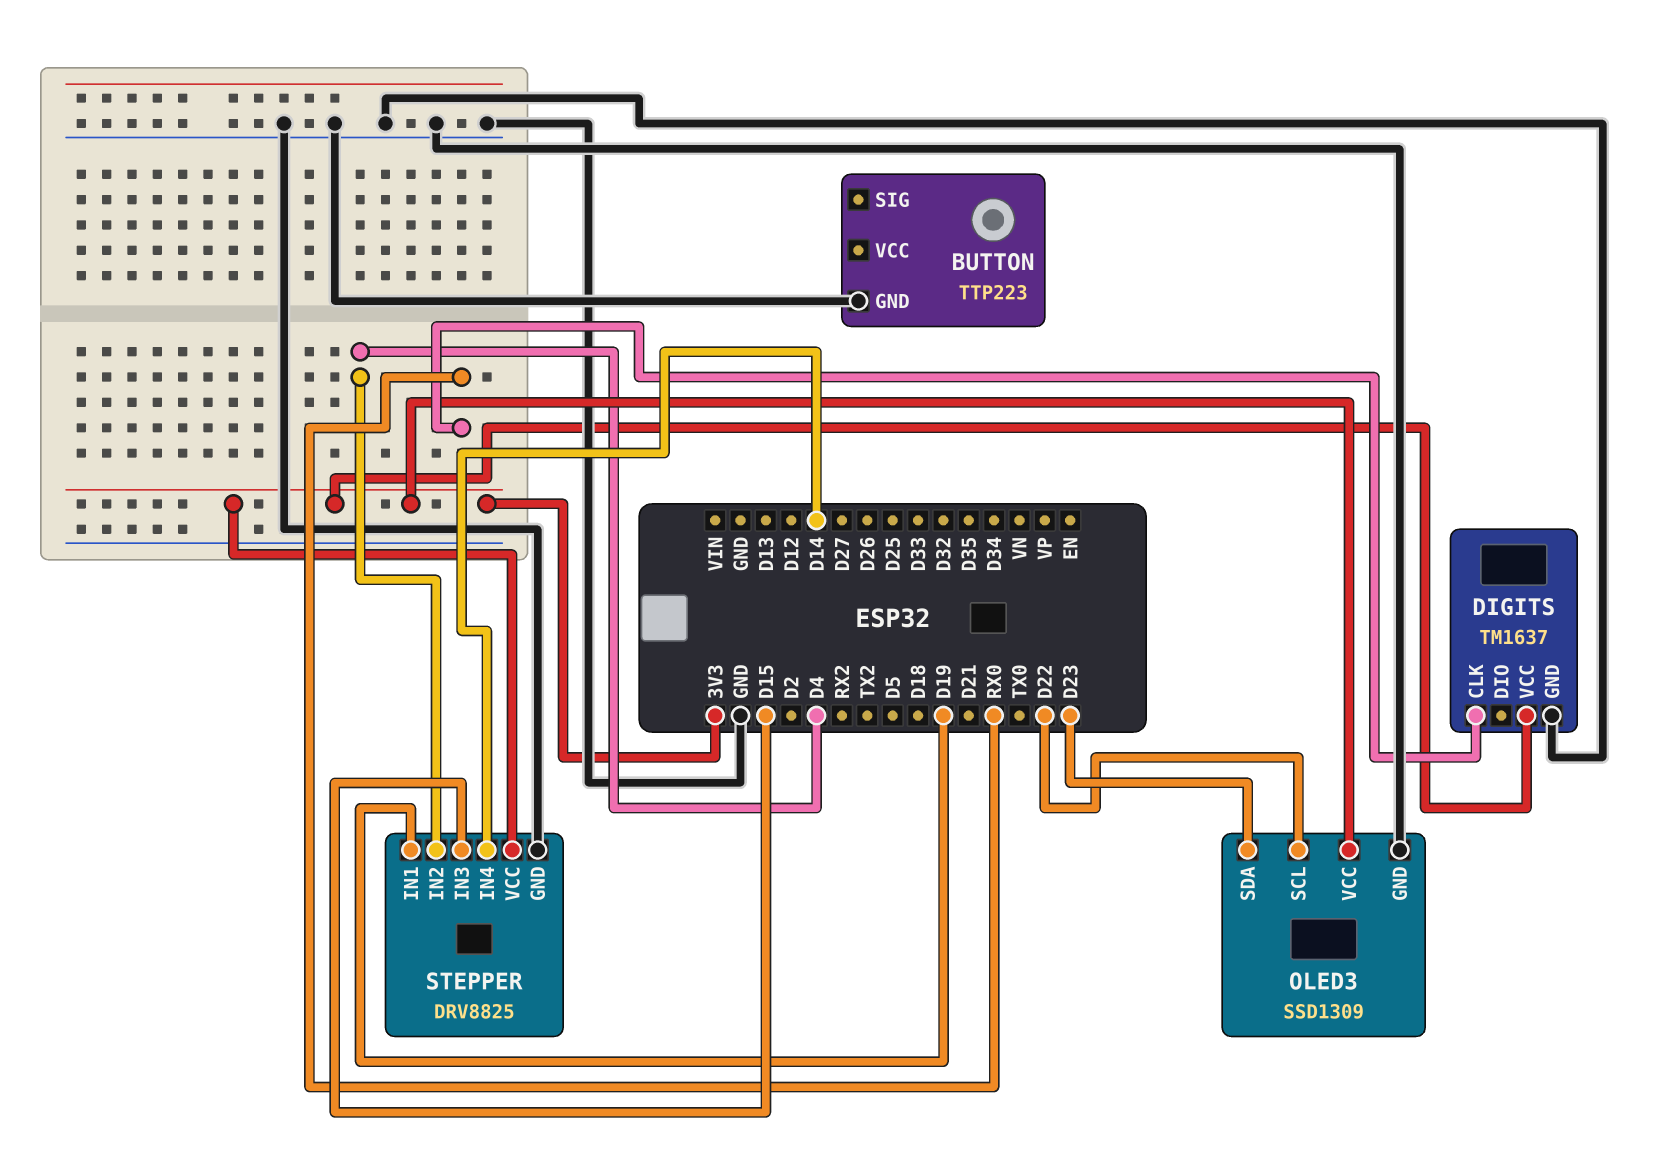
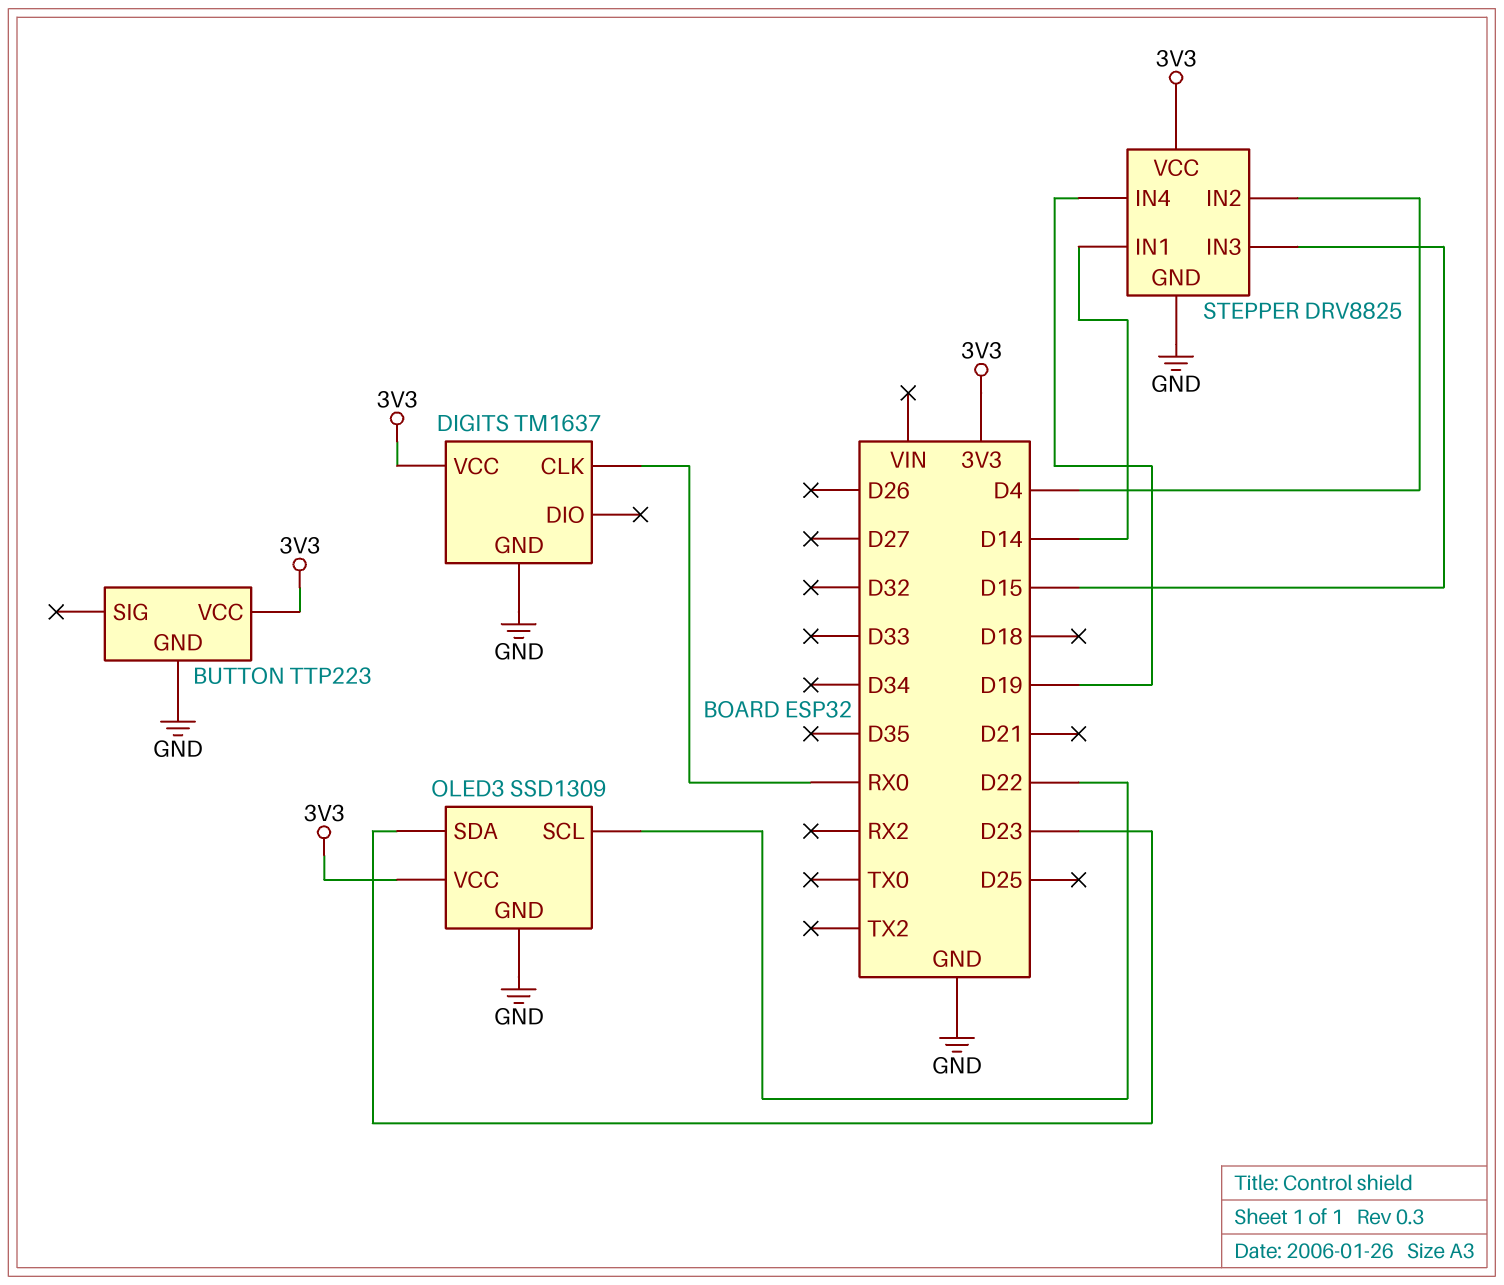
BUTTON pin VCC: none -> 3V3
STEPPER pin IN1: D19 -> D14
STEPPER pin IN4: D14 -> D19

